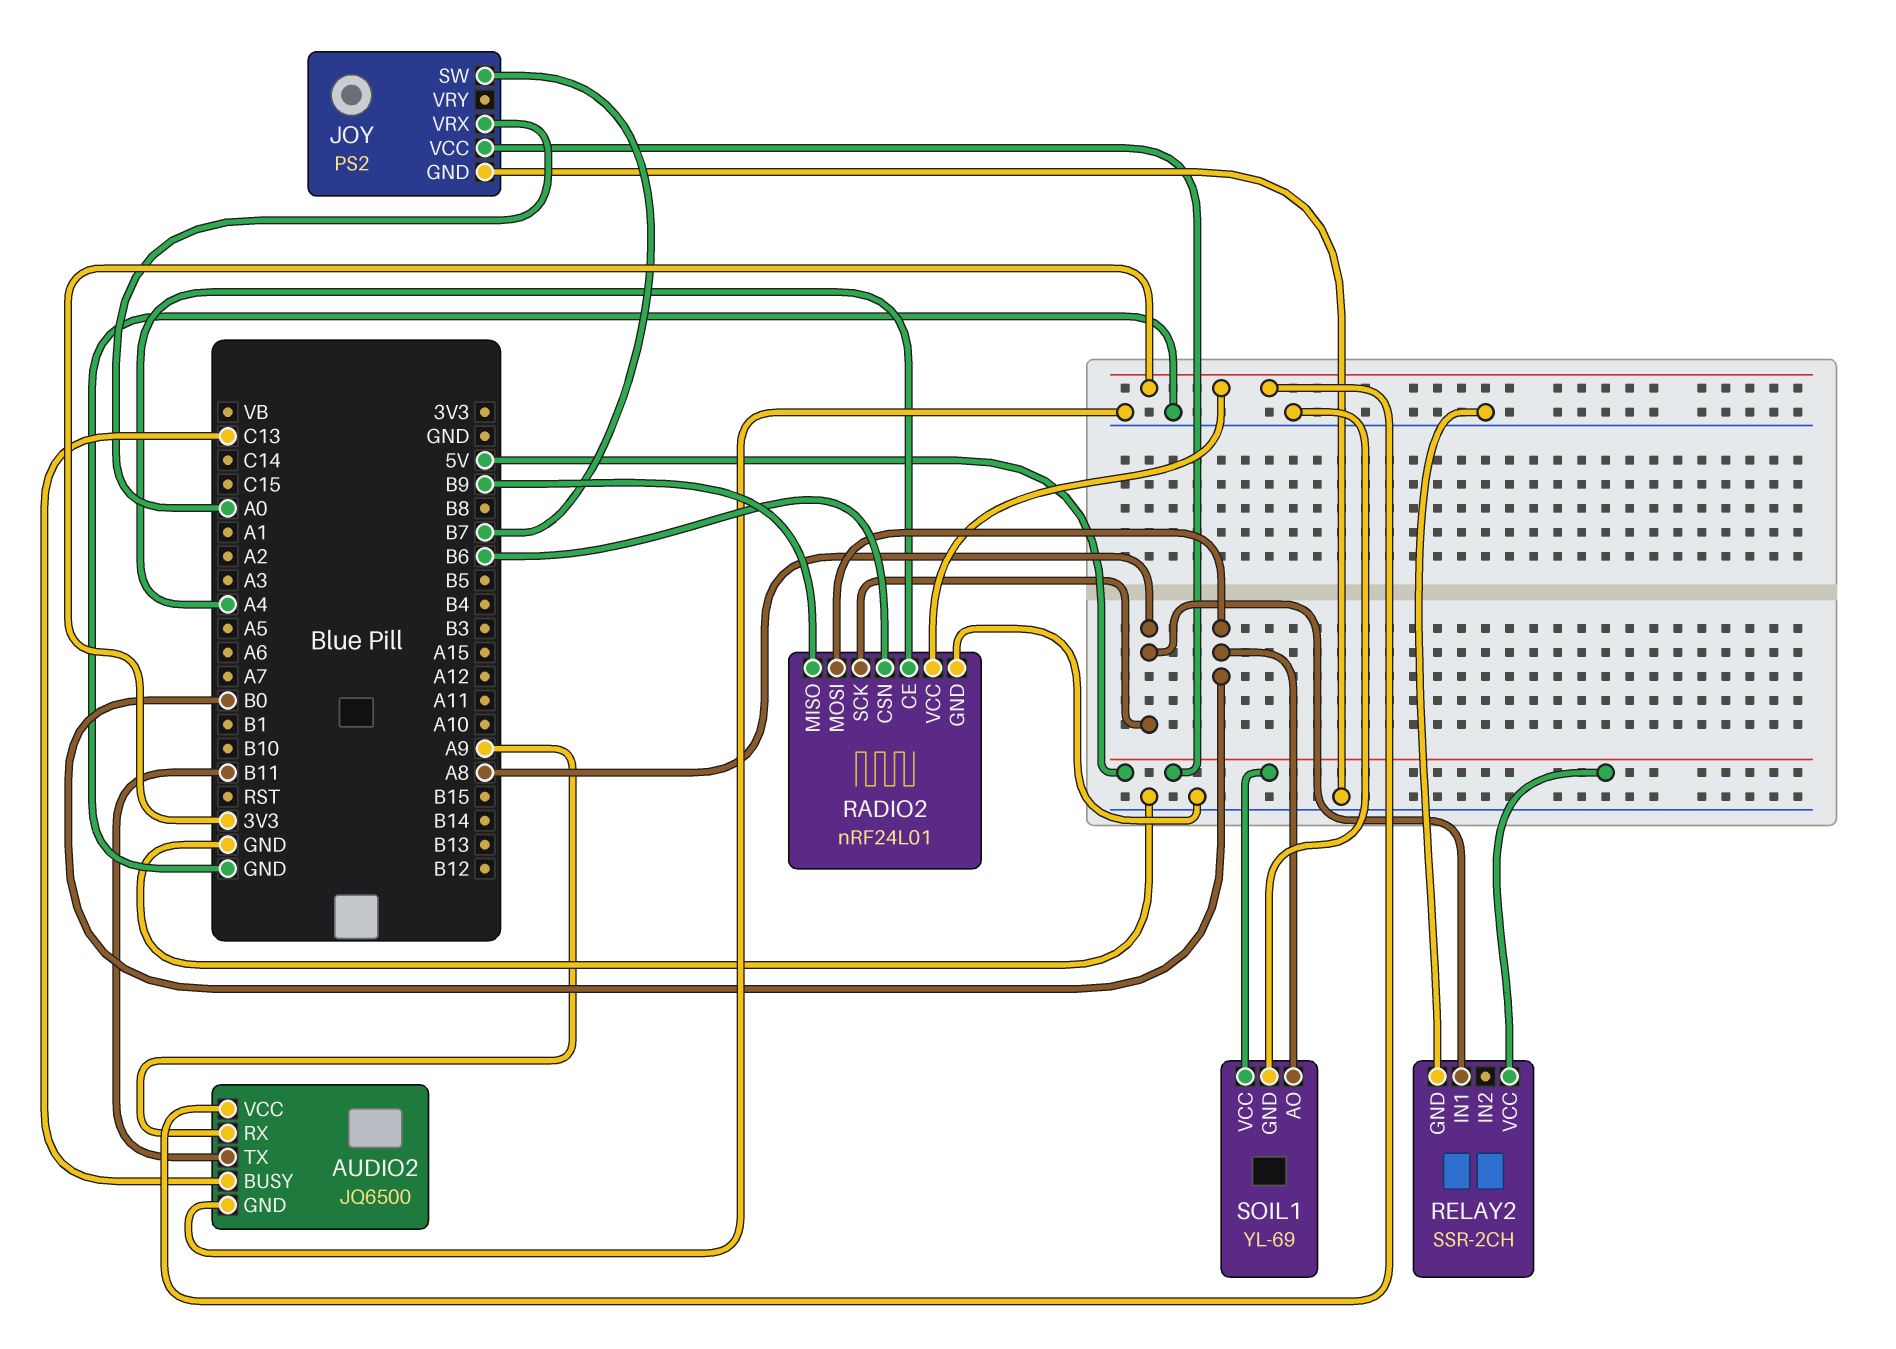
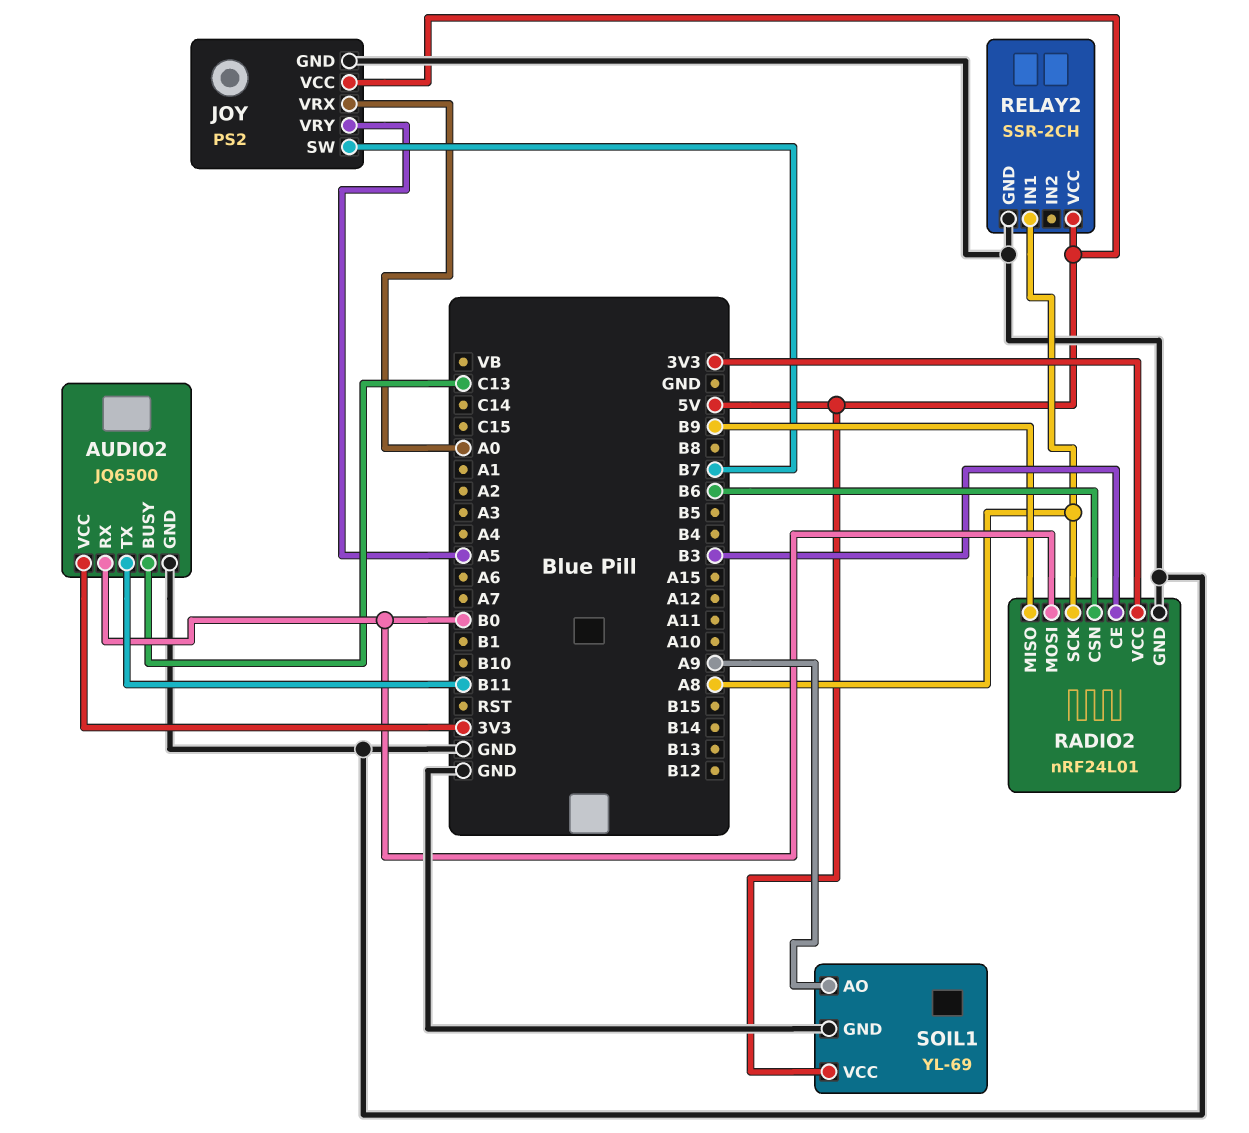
AUDIO2 pin RX: A9 -> B0
JOY pin VRY: none -> A5
RADIO2 pin CE: A4 -> B3
SOIL1 pin AO: B0 -> A9

